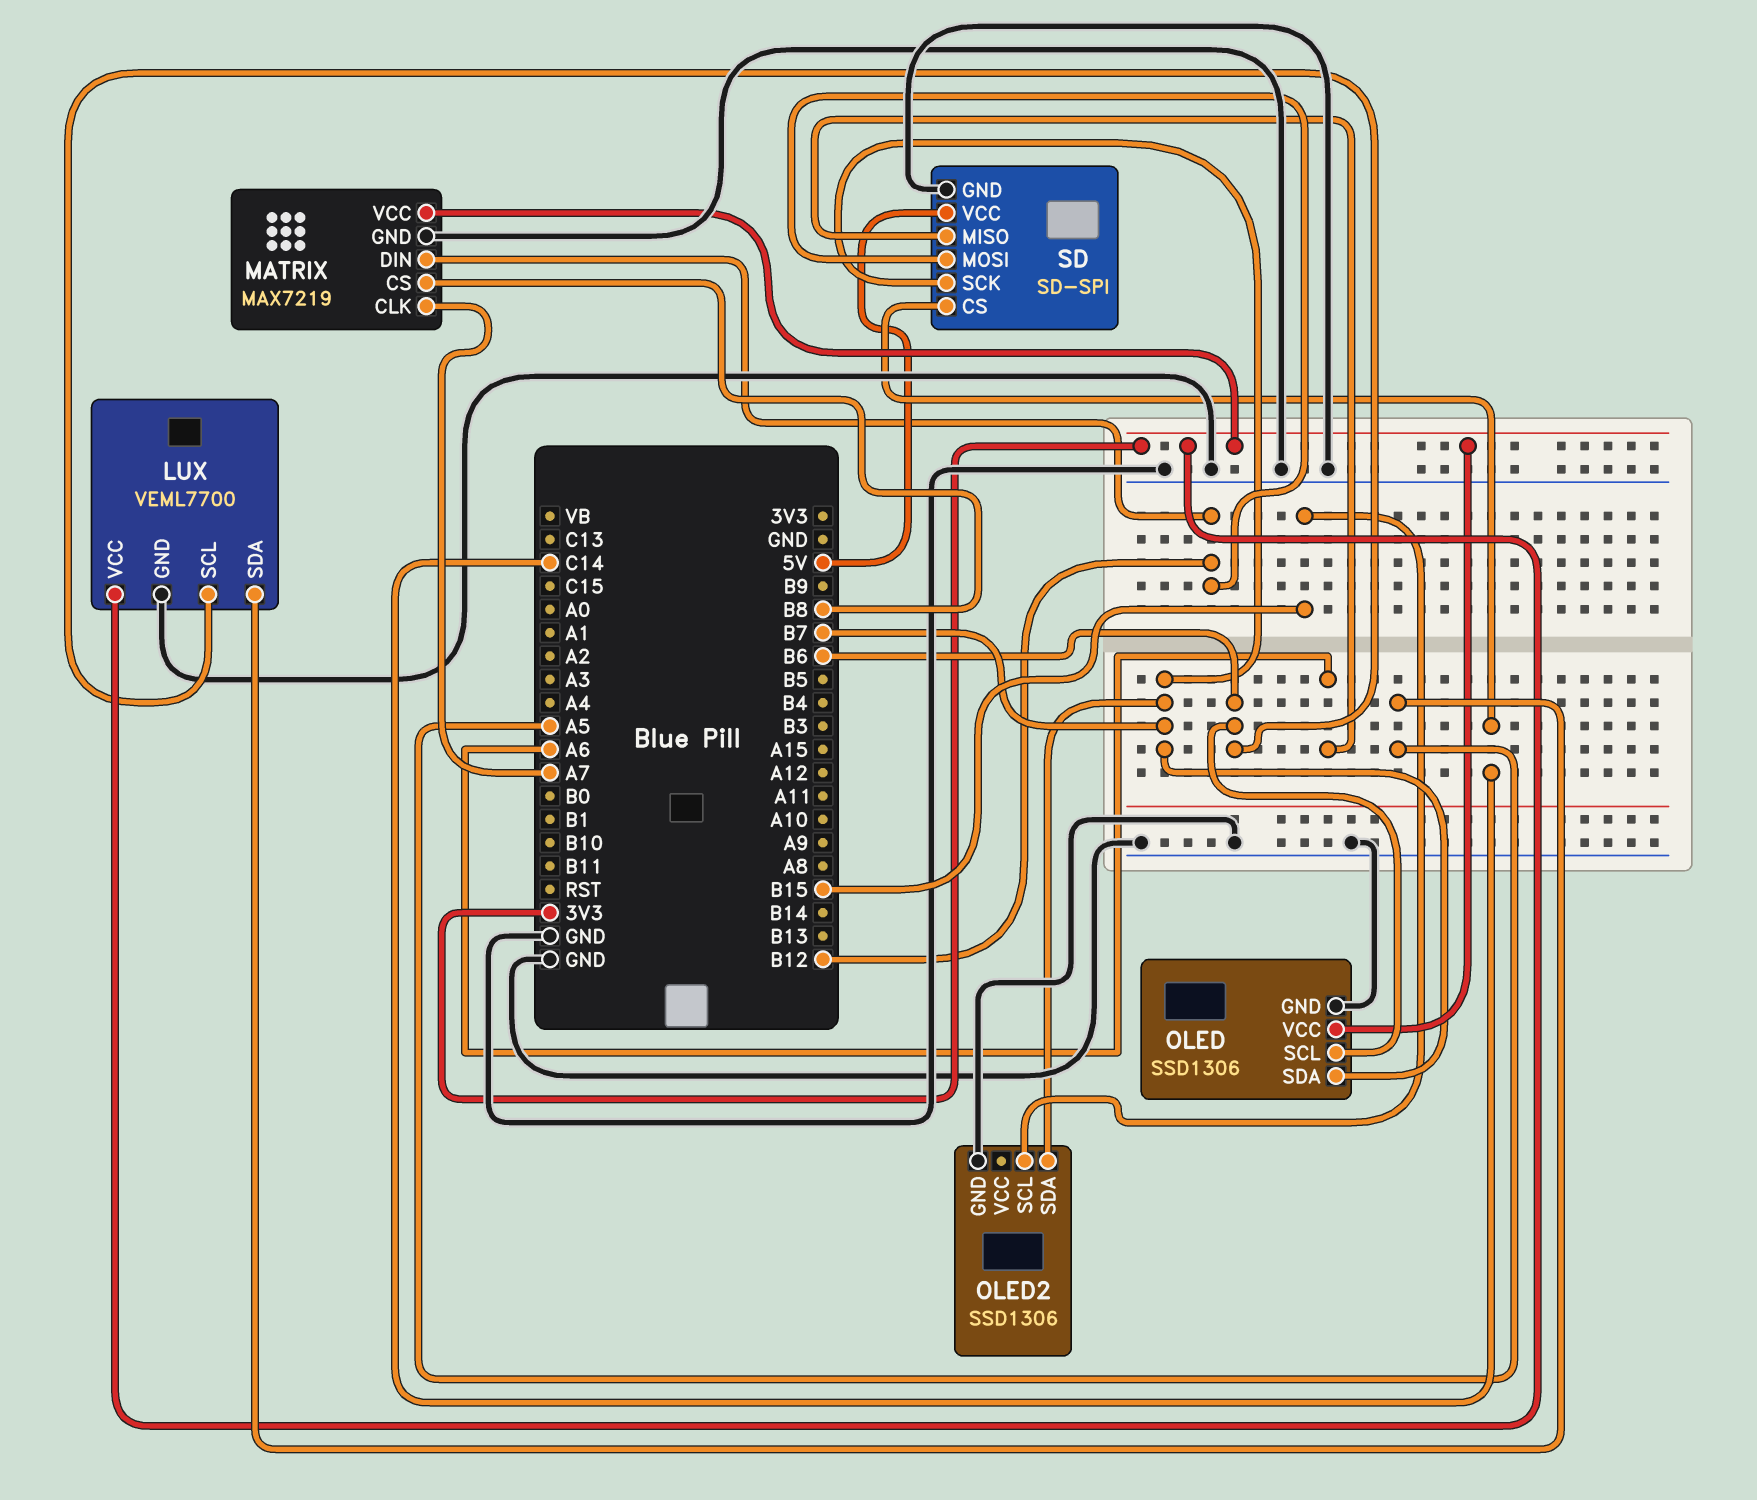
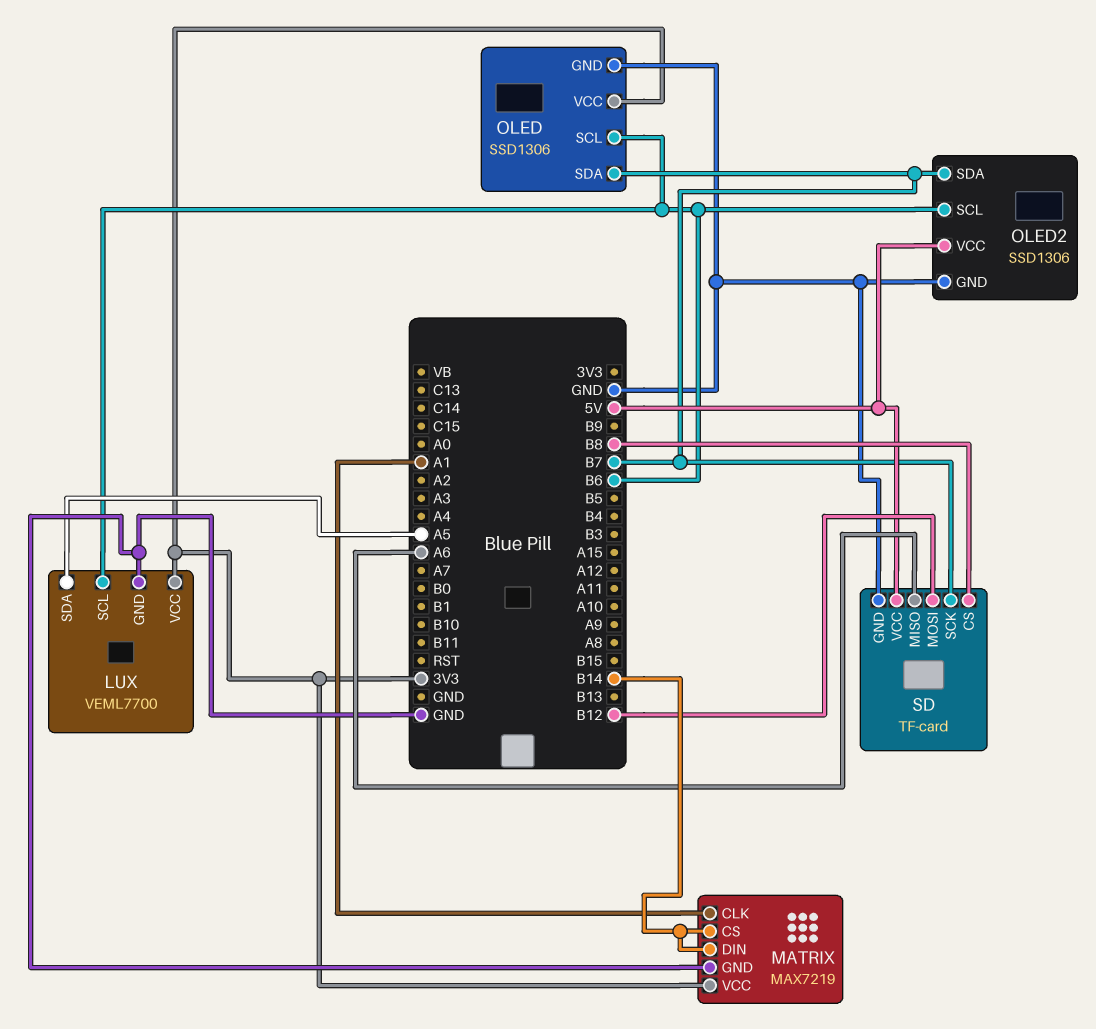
MATRIX pin CLK: A7 -> A1
MATRIX pin CS: B8 -> B14
MATRIX pin DIN: B12 -> B14
OLED2 pin SCL: B15 -> B6
OLED2 pin VCC: none -> 5V
SD: SD-SPI -> TF-card
SD pin CS: C14 -> B8

